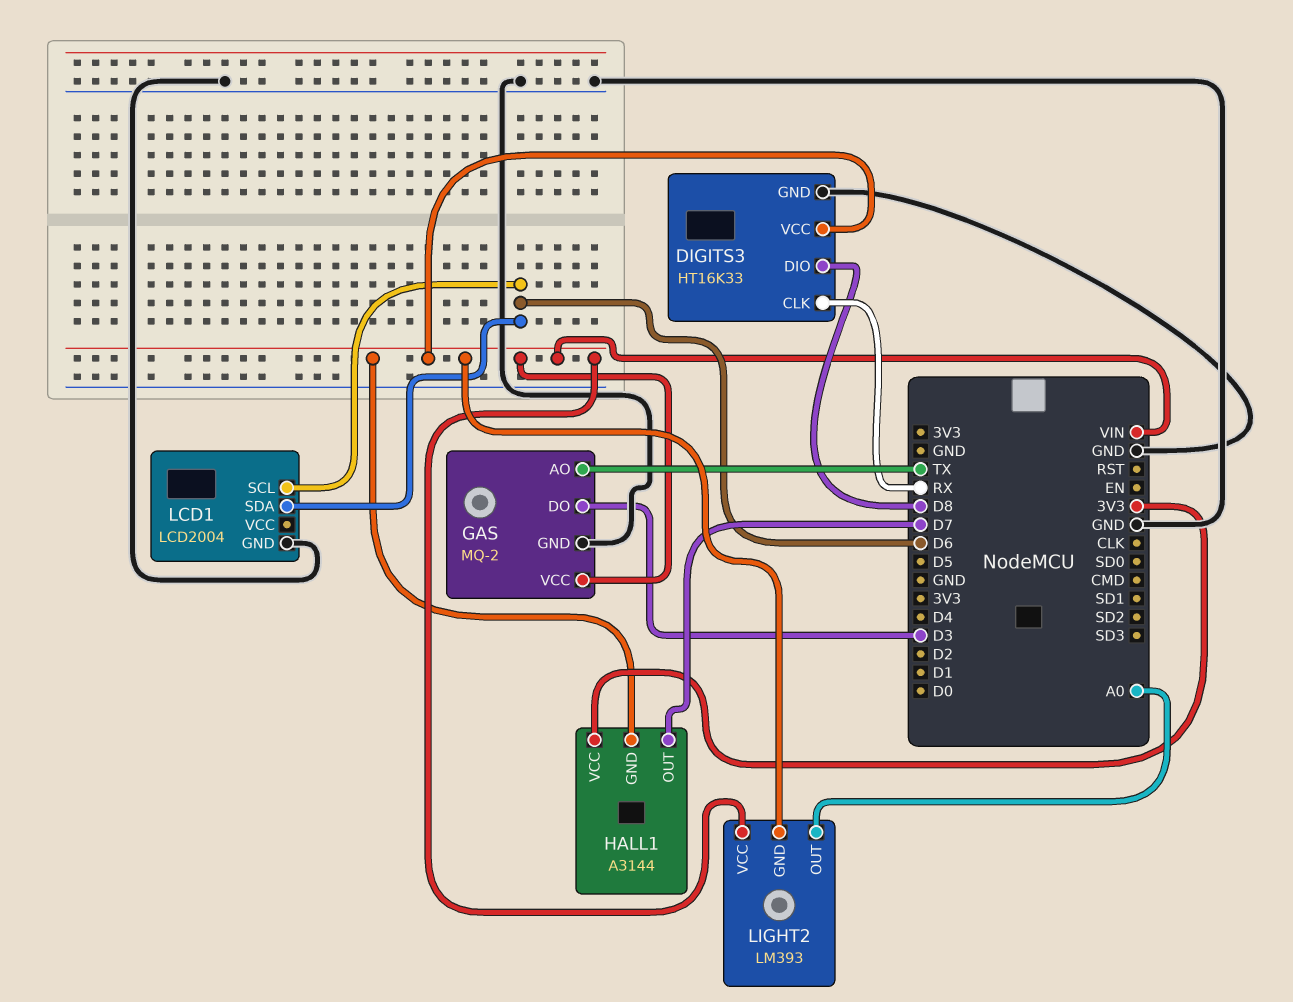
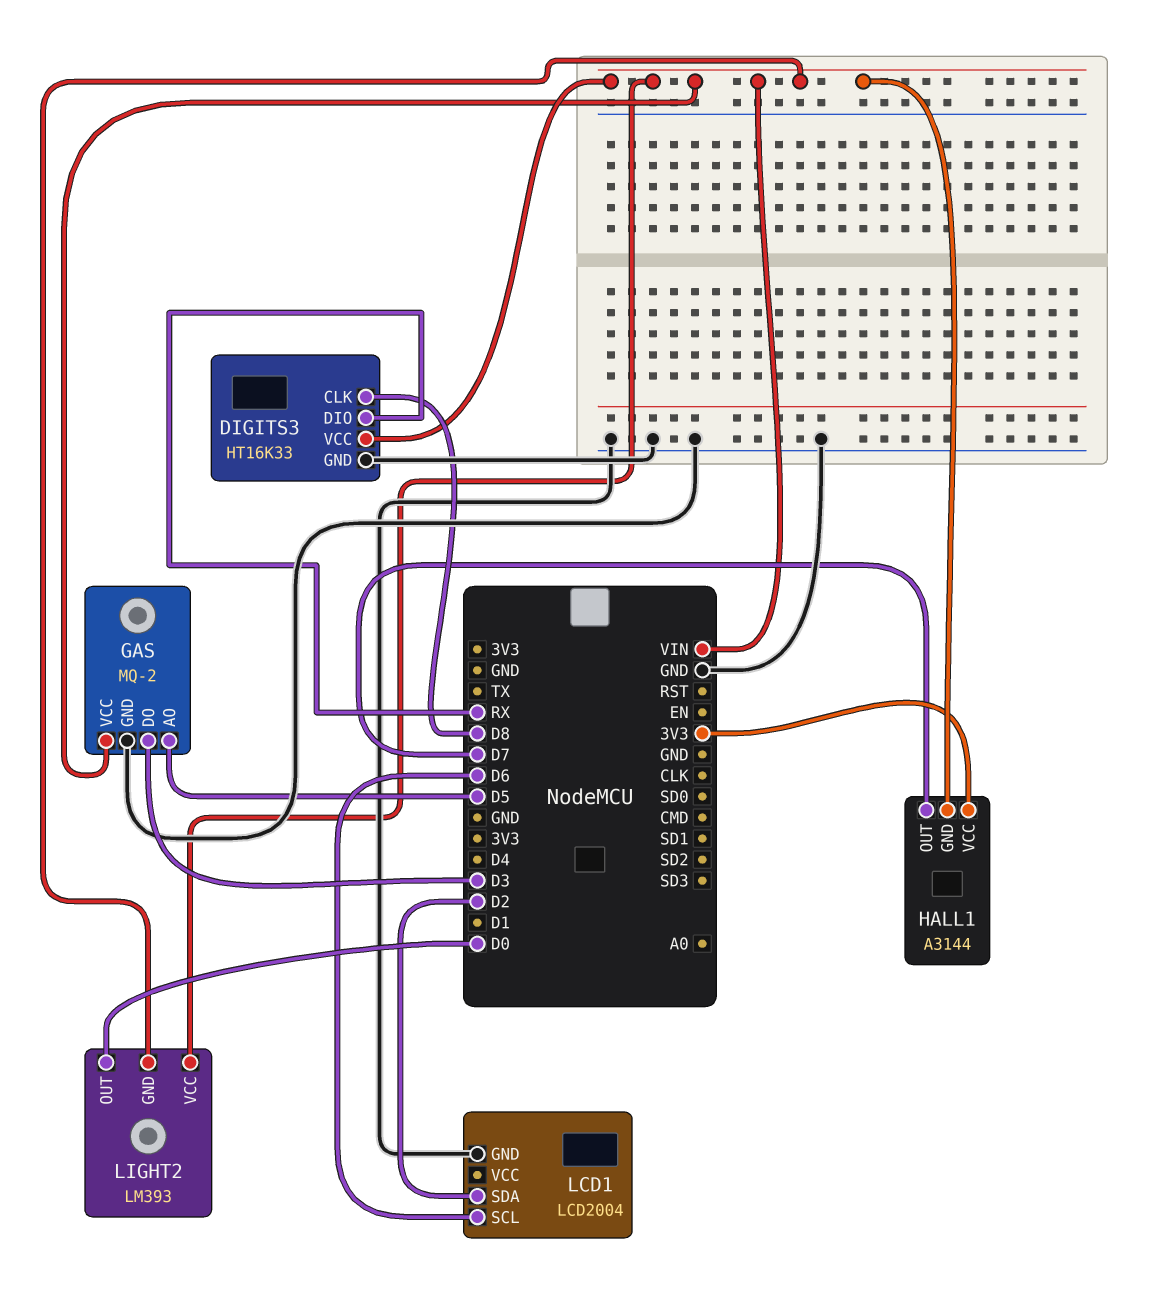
DIGITS3 pin CLK: RX -> D8
DIGITS3 pin DIO: D8 -> RX
GAS pin AO: TX -> D5
LCD1 pin SDA: D6 -> D2
LIGHT2 pin OUT: A0 -> D0

